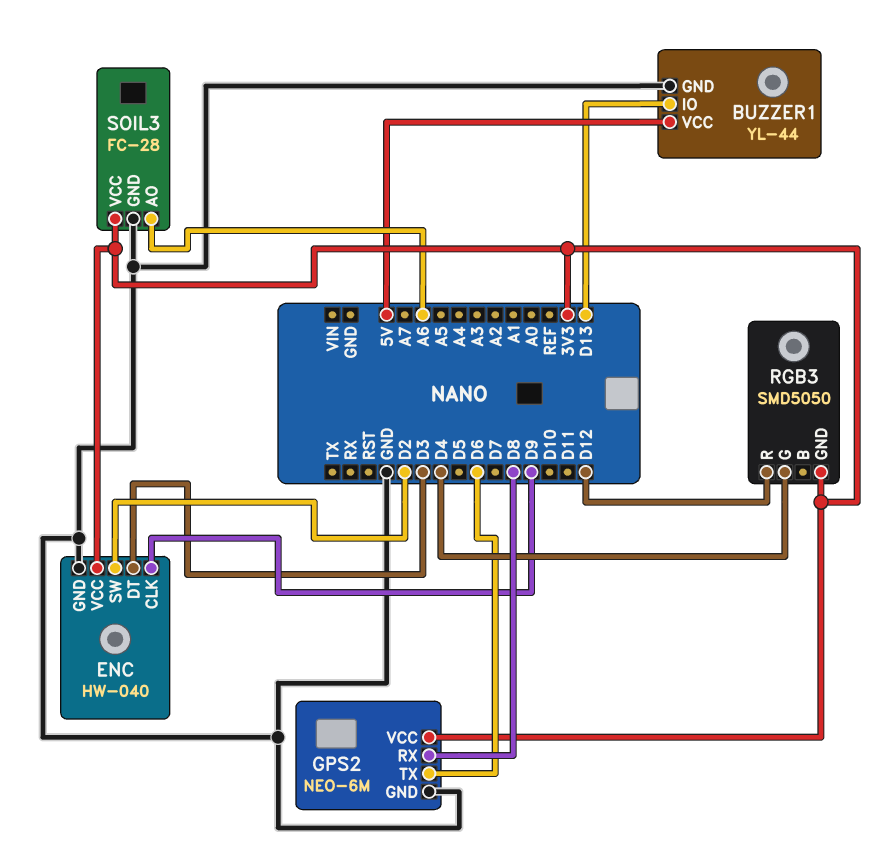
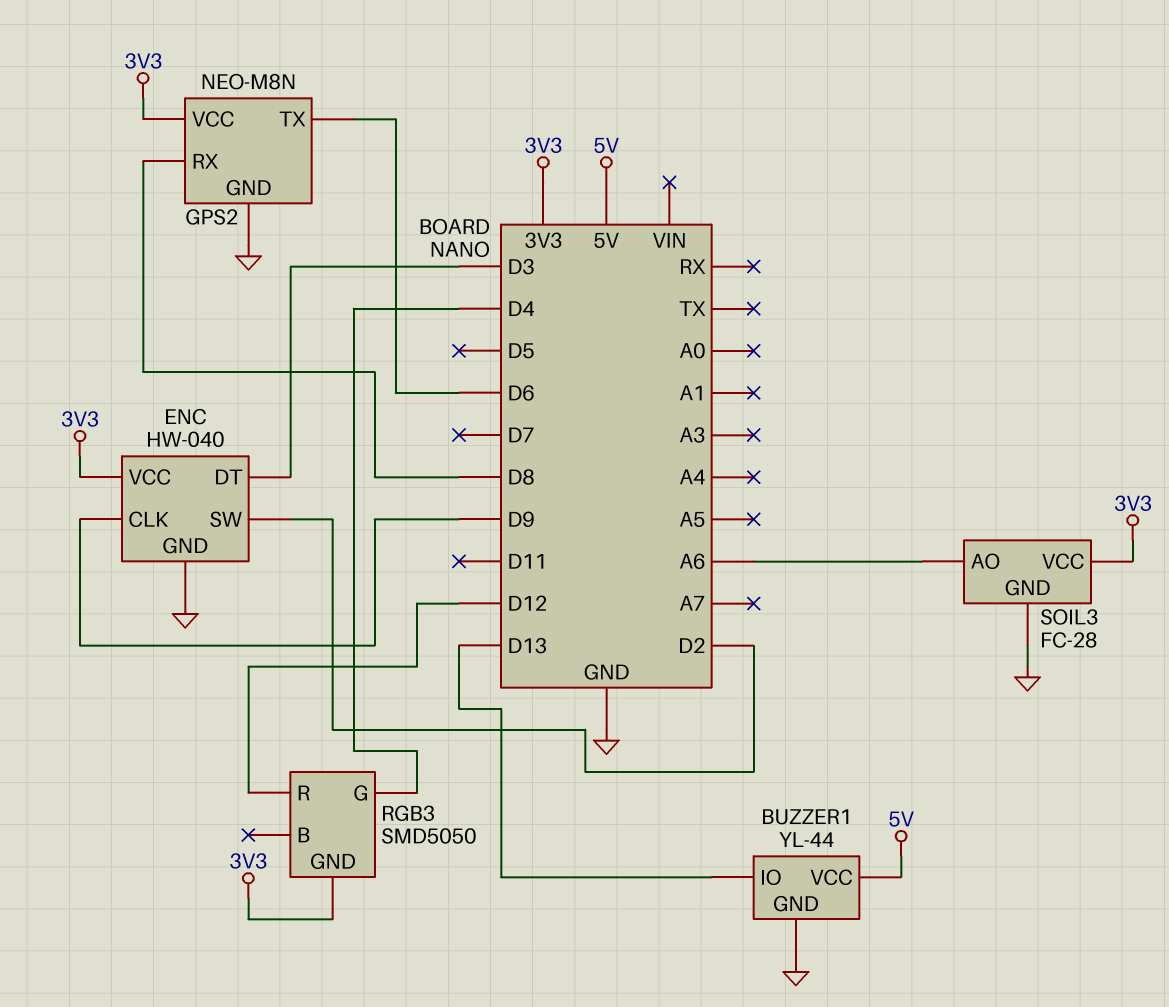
GPS2: NEO-6M -> NEO-M8N

